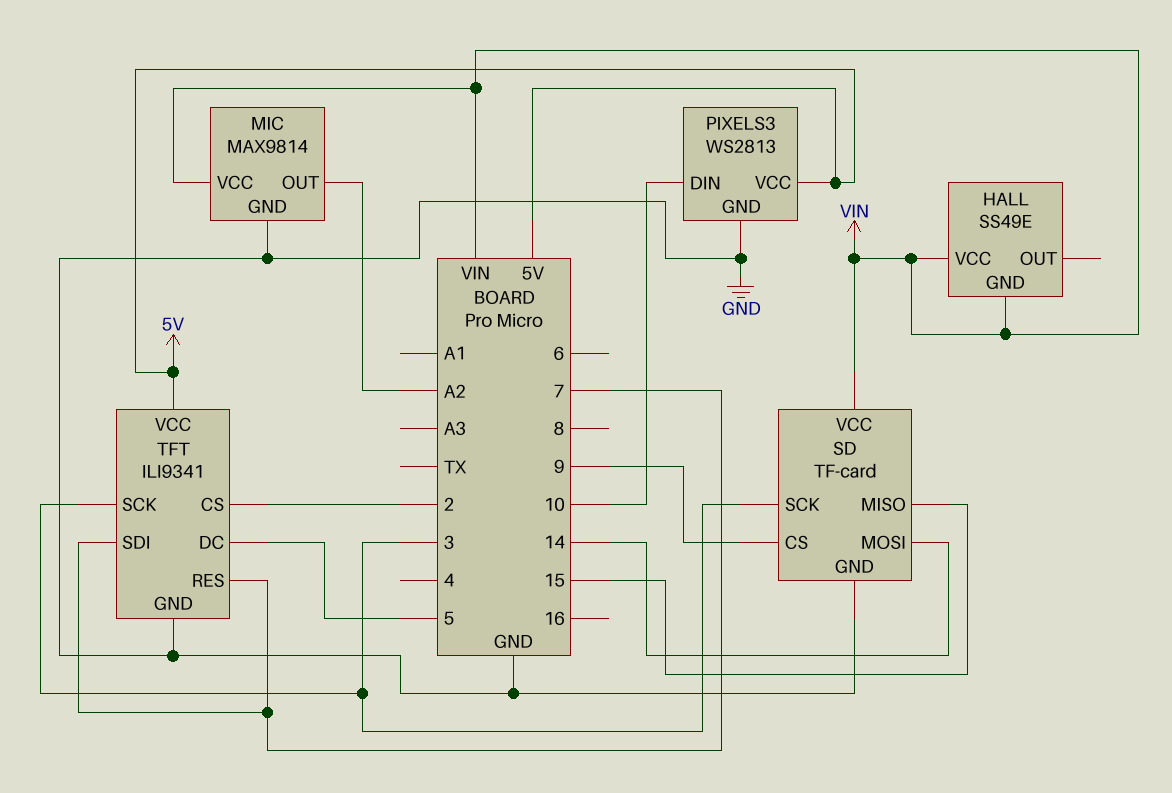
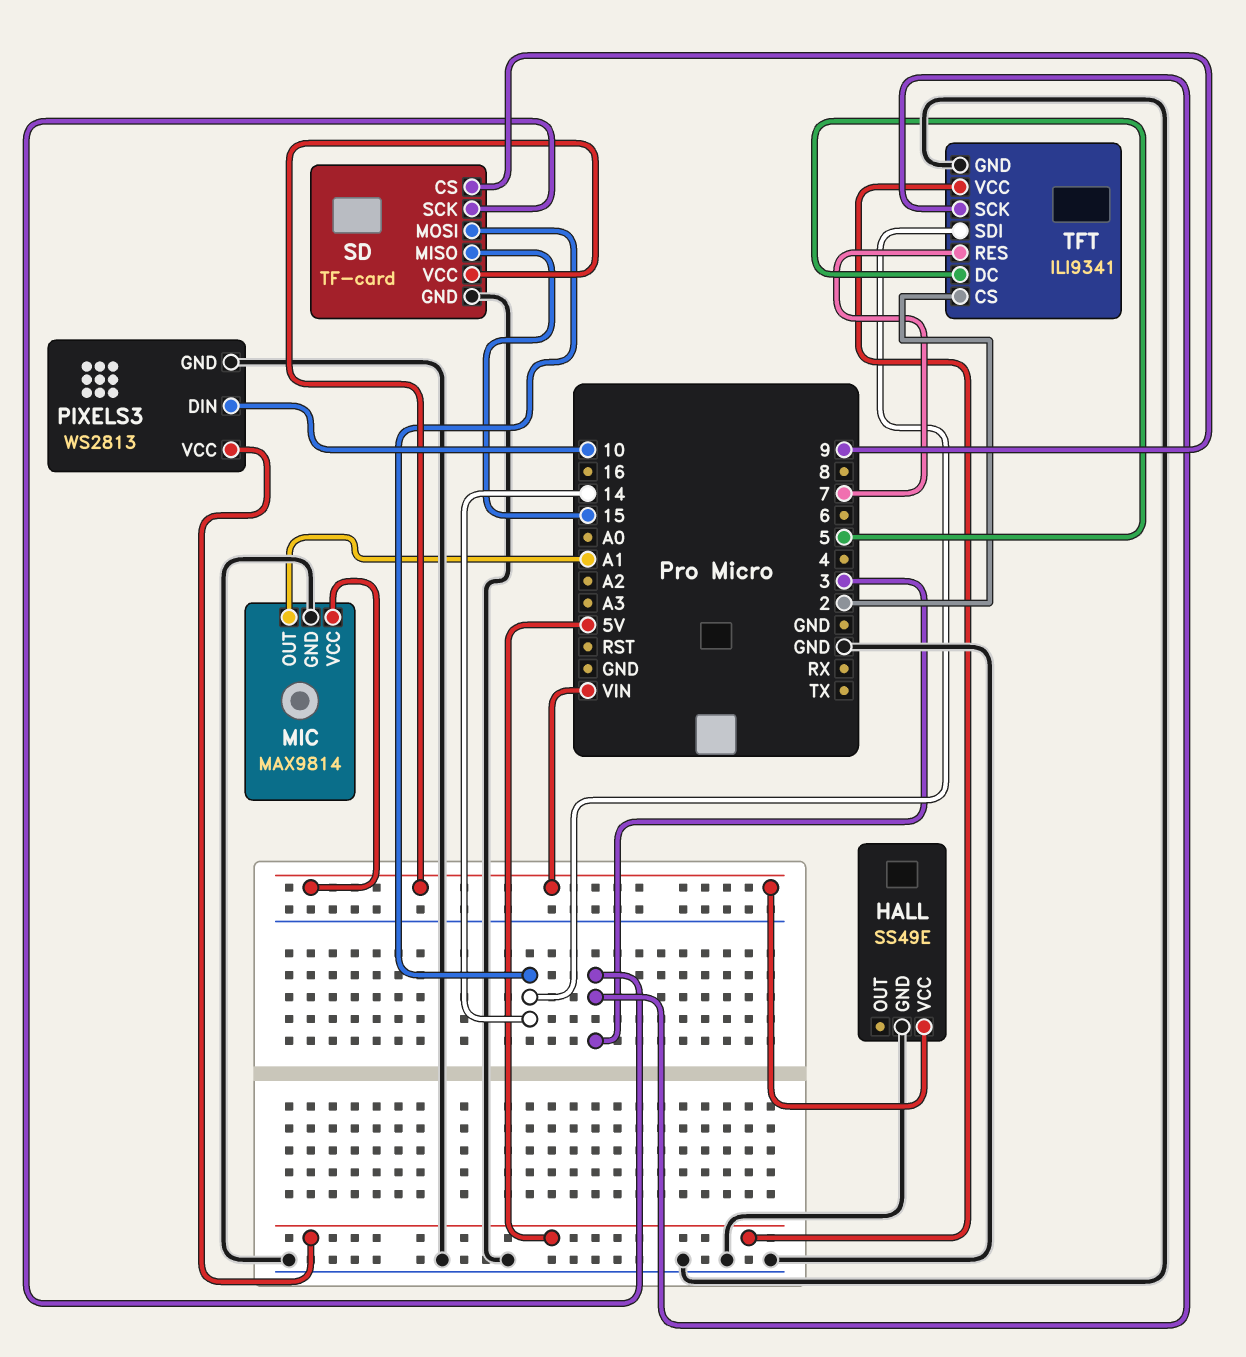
HALL pin GND: VIN -> GND
MIC pin OUT: A2 -> A1
TFT pin SDI: 7 -> 14

